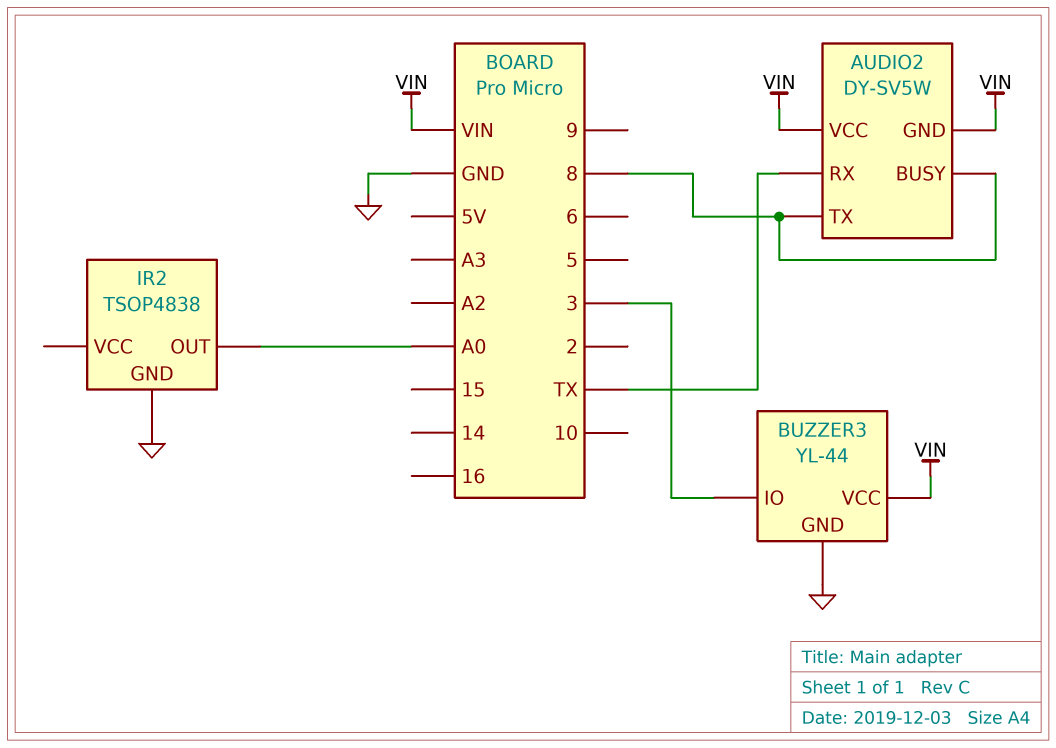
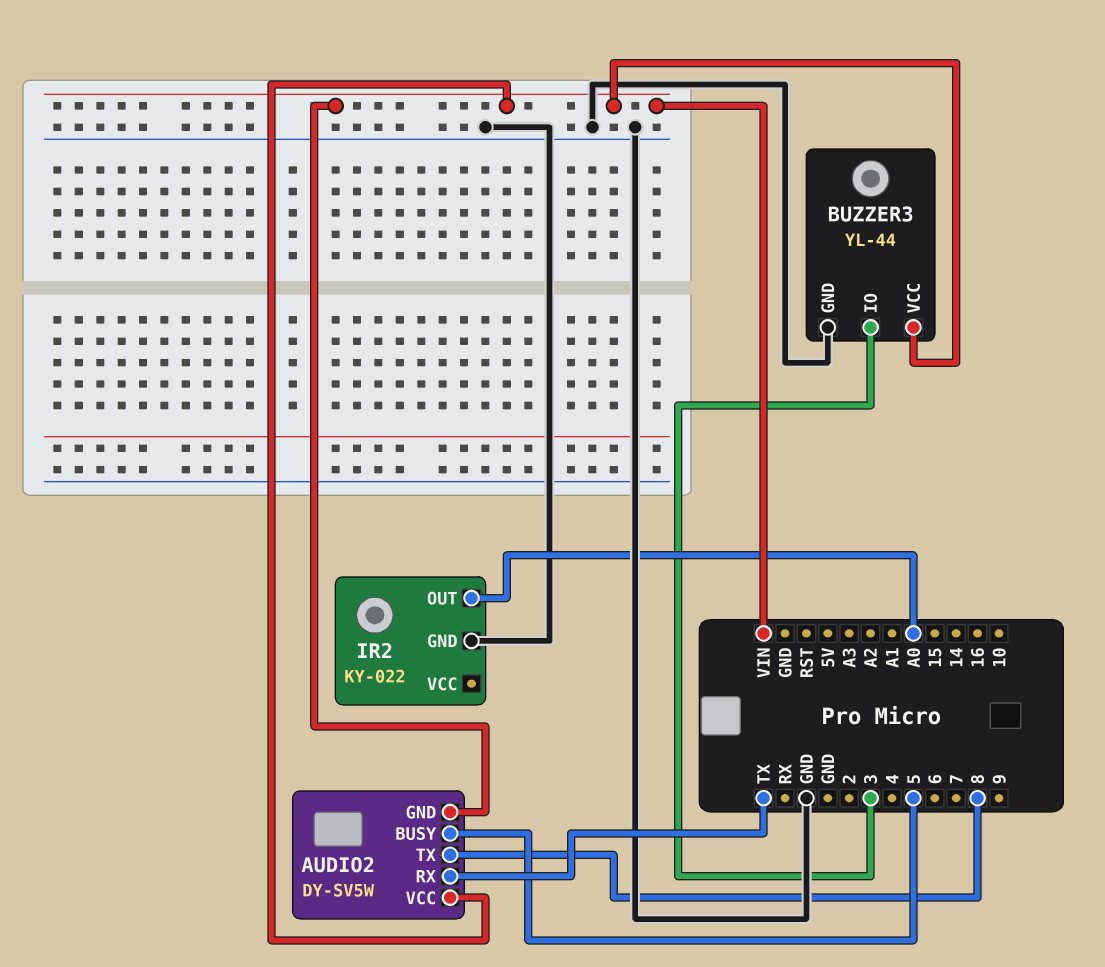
AUDIO2 pin BUSY: 8 -> 5
IR2: TSOP4838 -> KY-022

